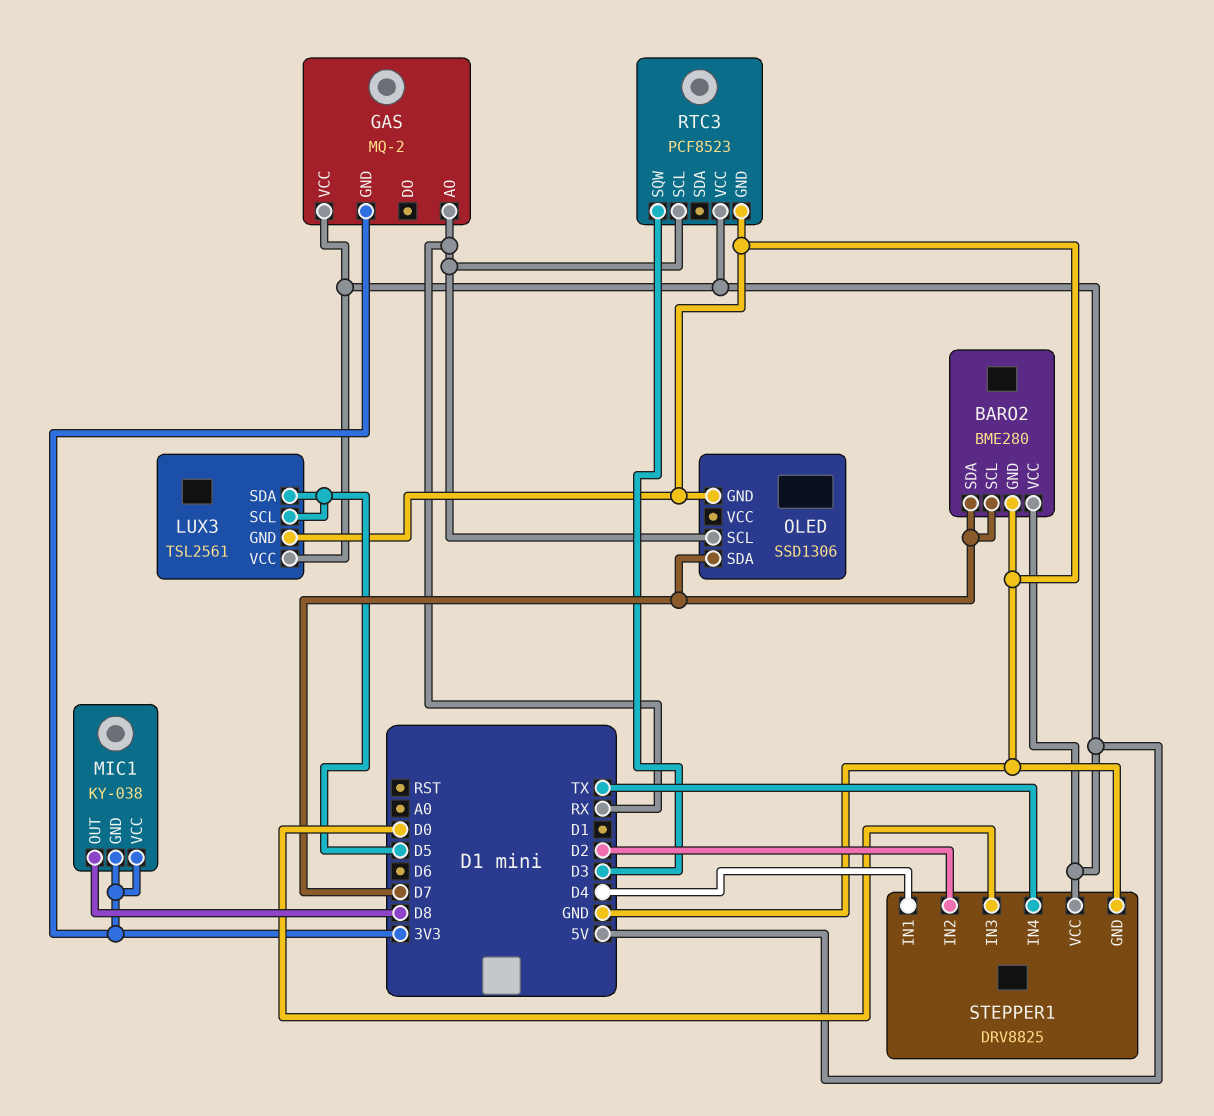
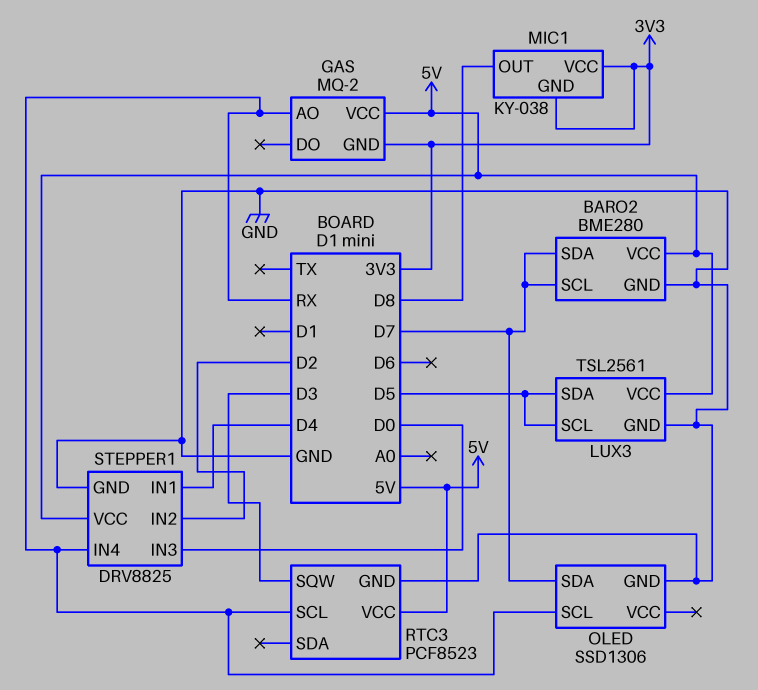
STEPPER1 pin IN4: TX -> RX

